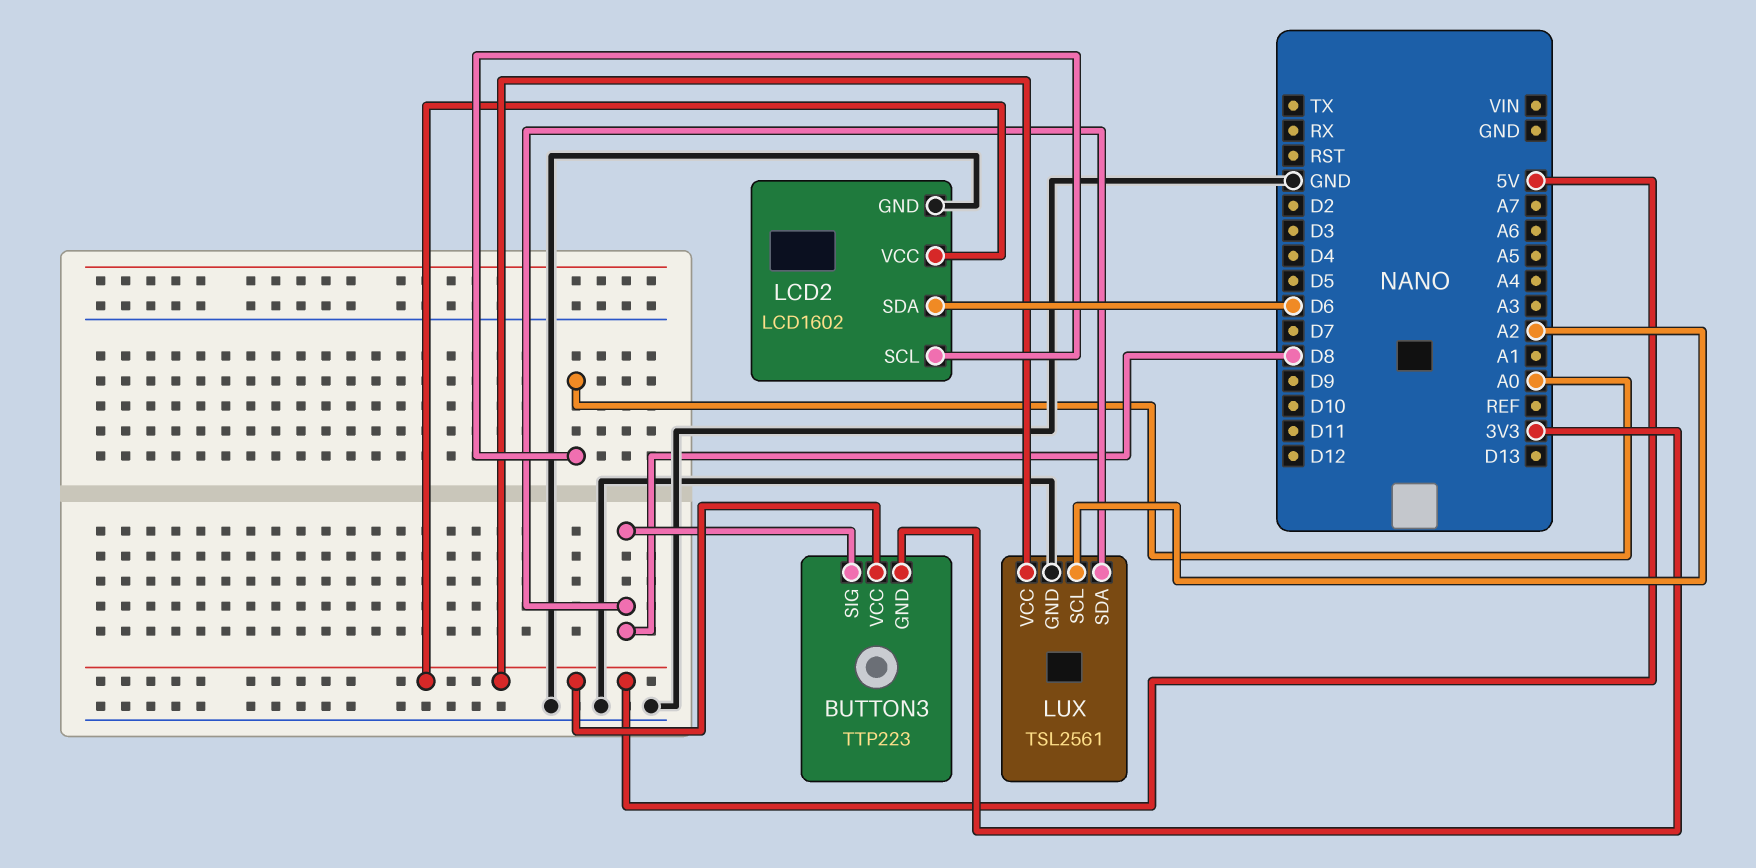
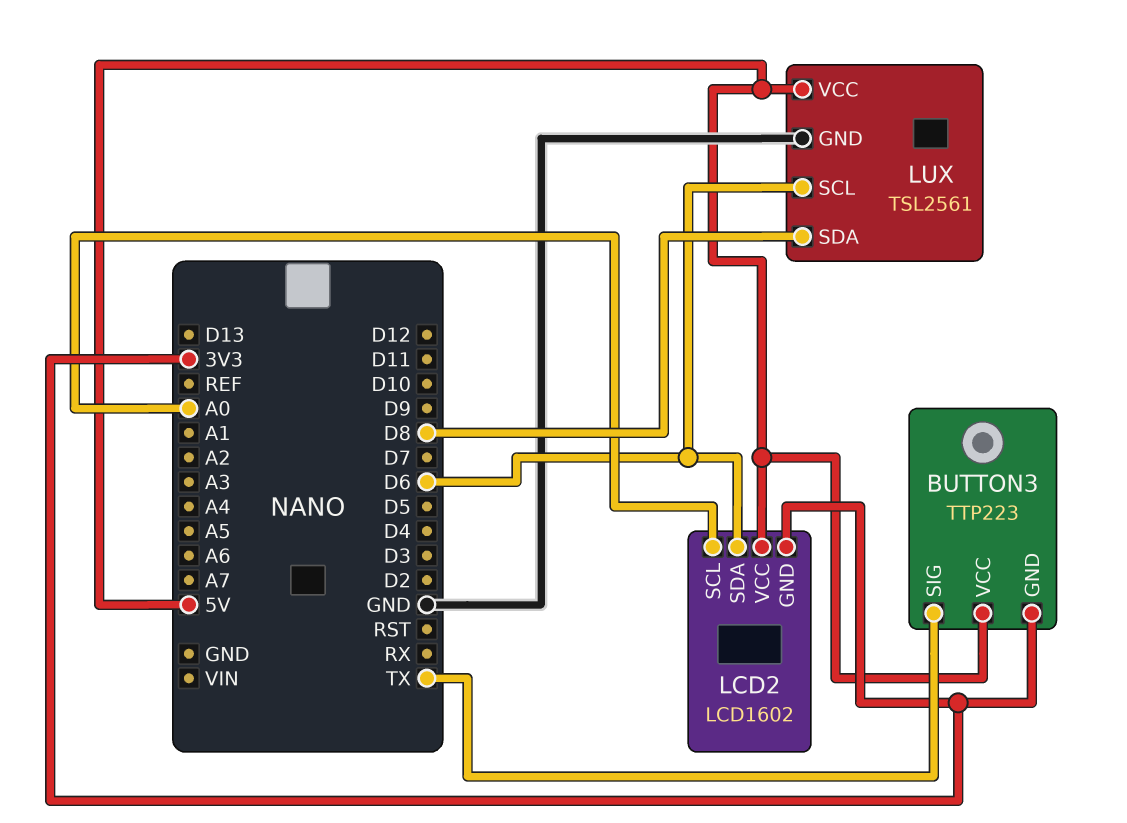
BUTTON3 pin SIG: D8 -> TX
LCD2 pin GND: GND -> 3V3
LUX pin SCL: A2 -> D6

